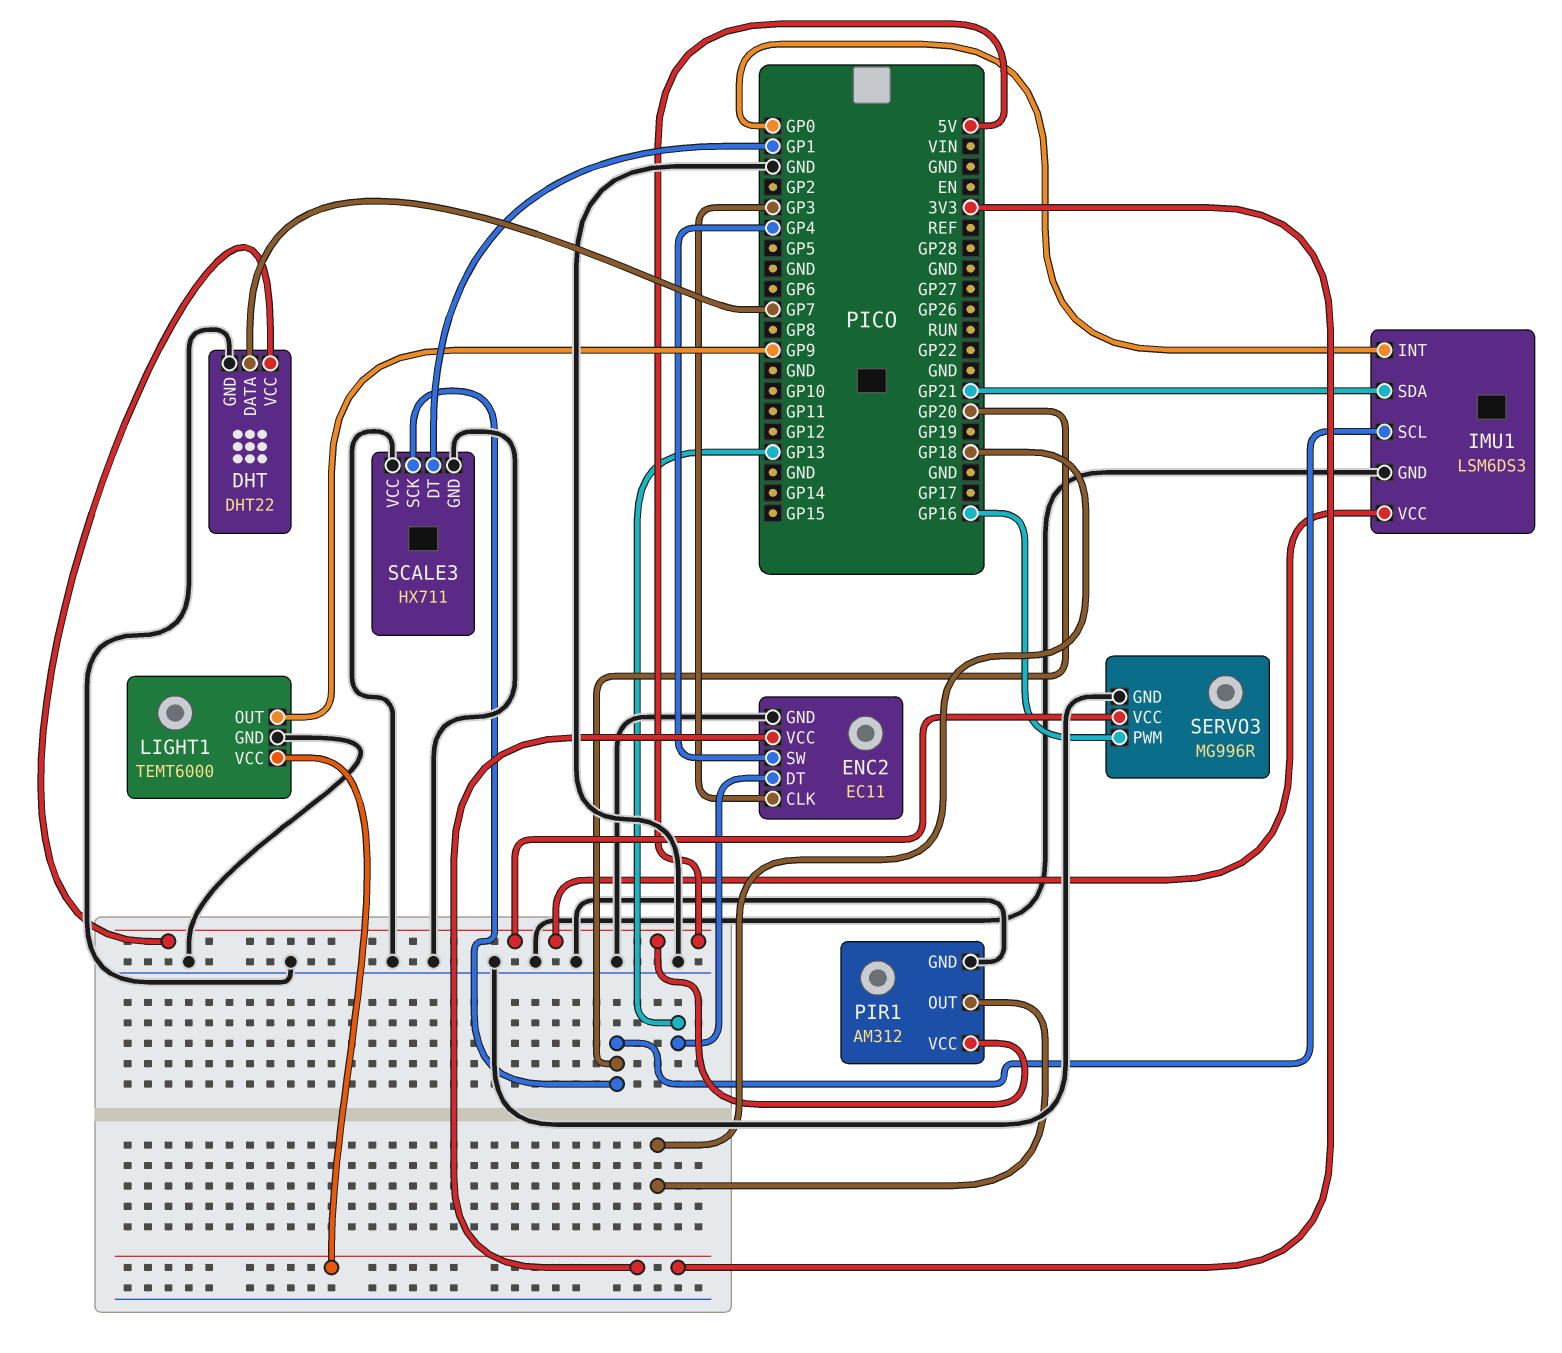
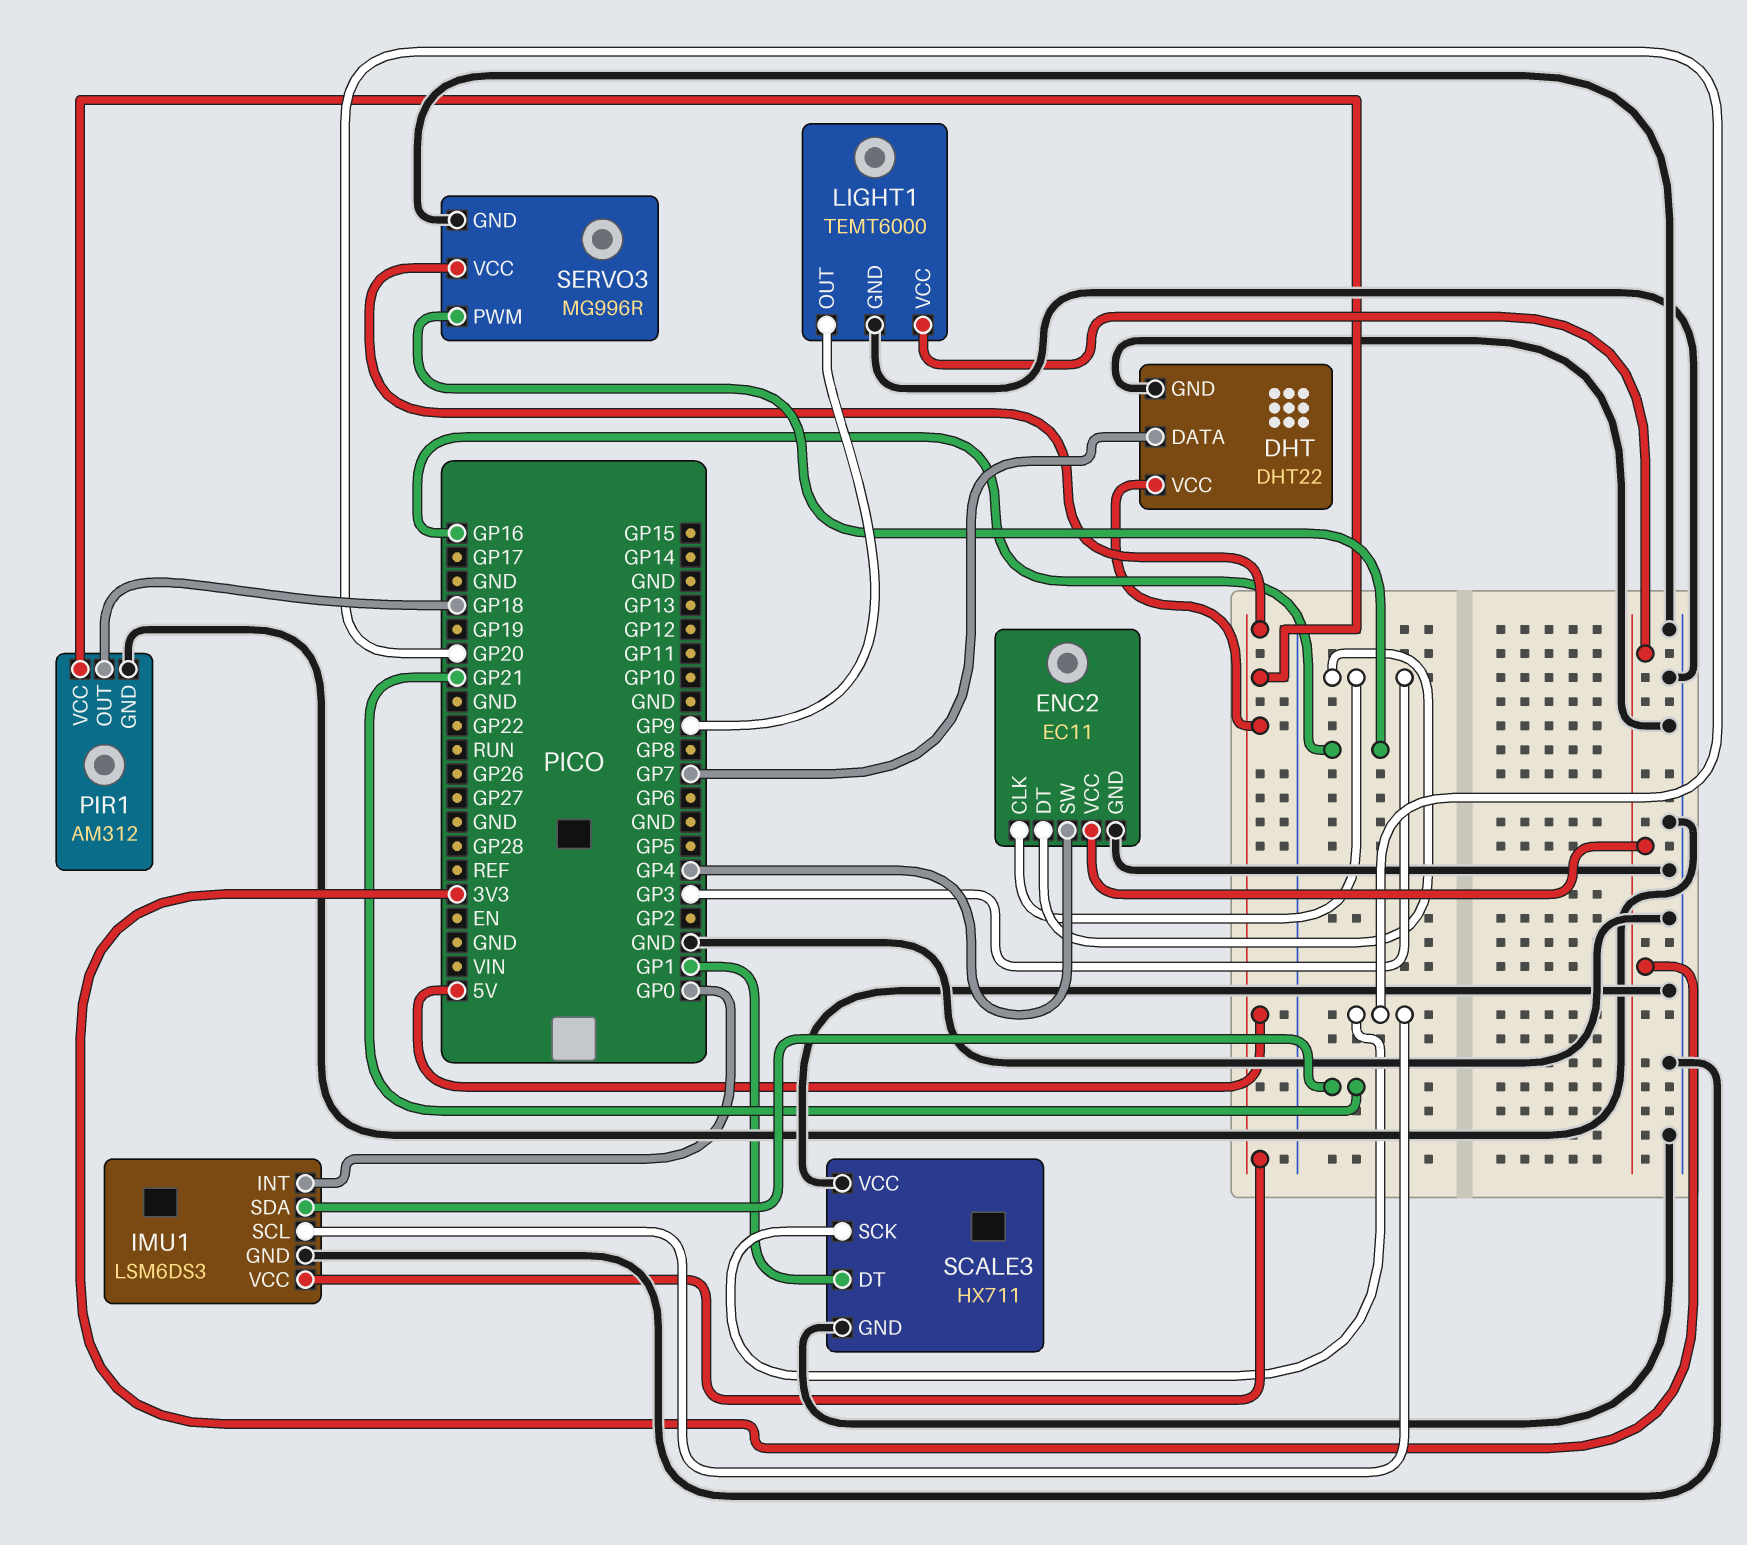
ENC2 pin DT: GP13 -> GP3

